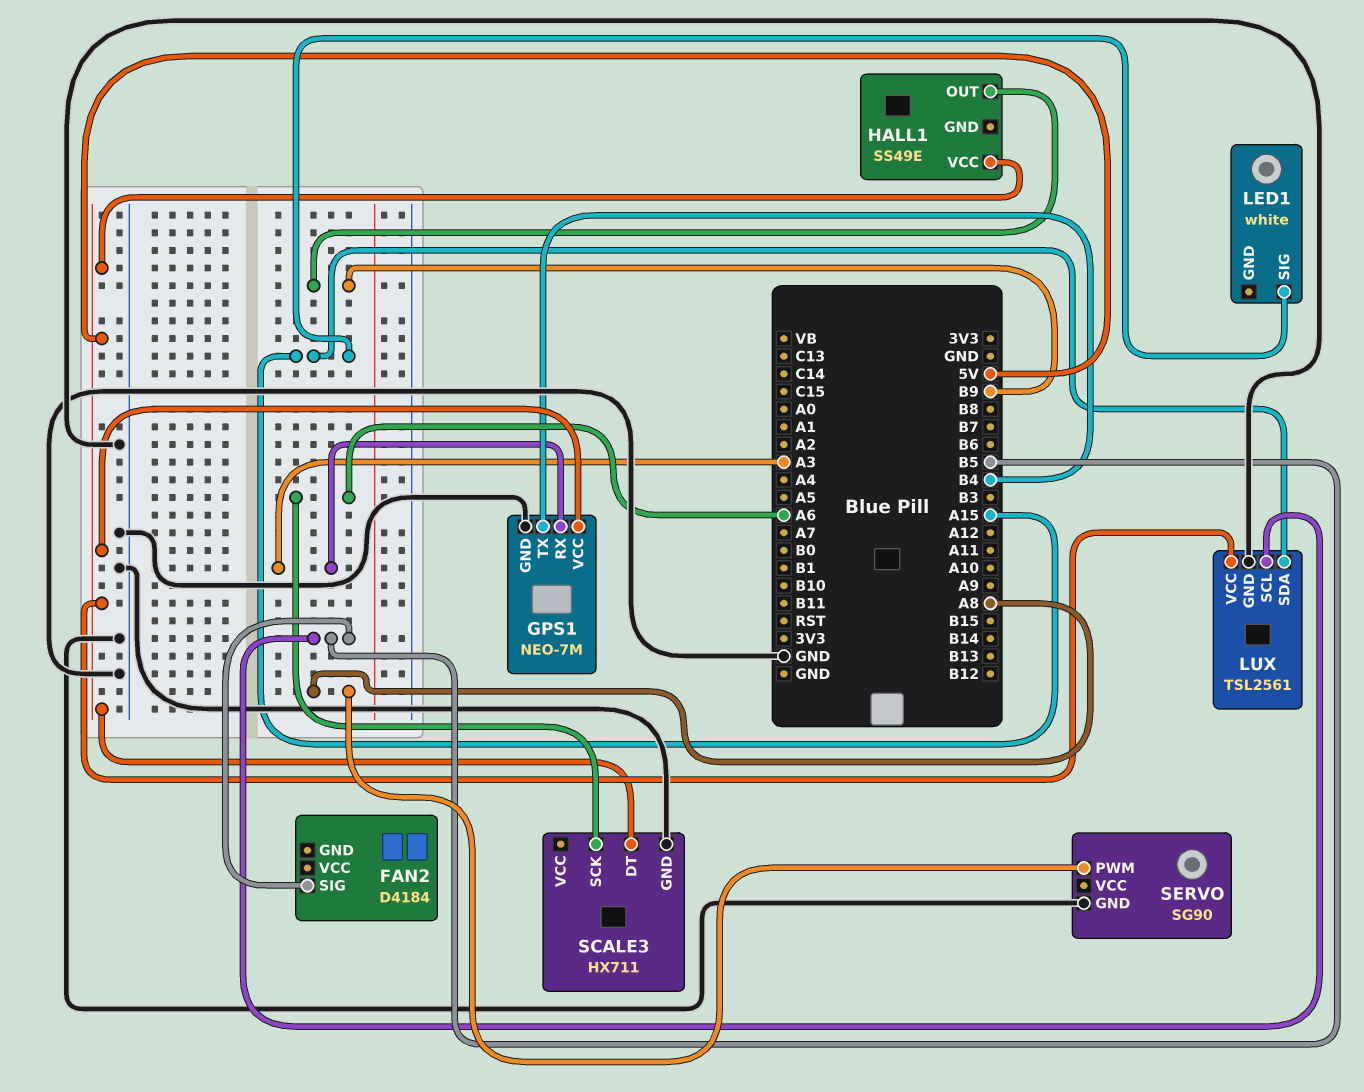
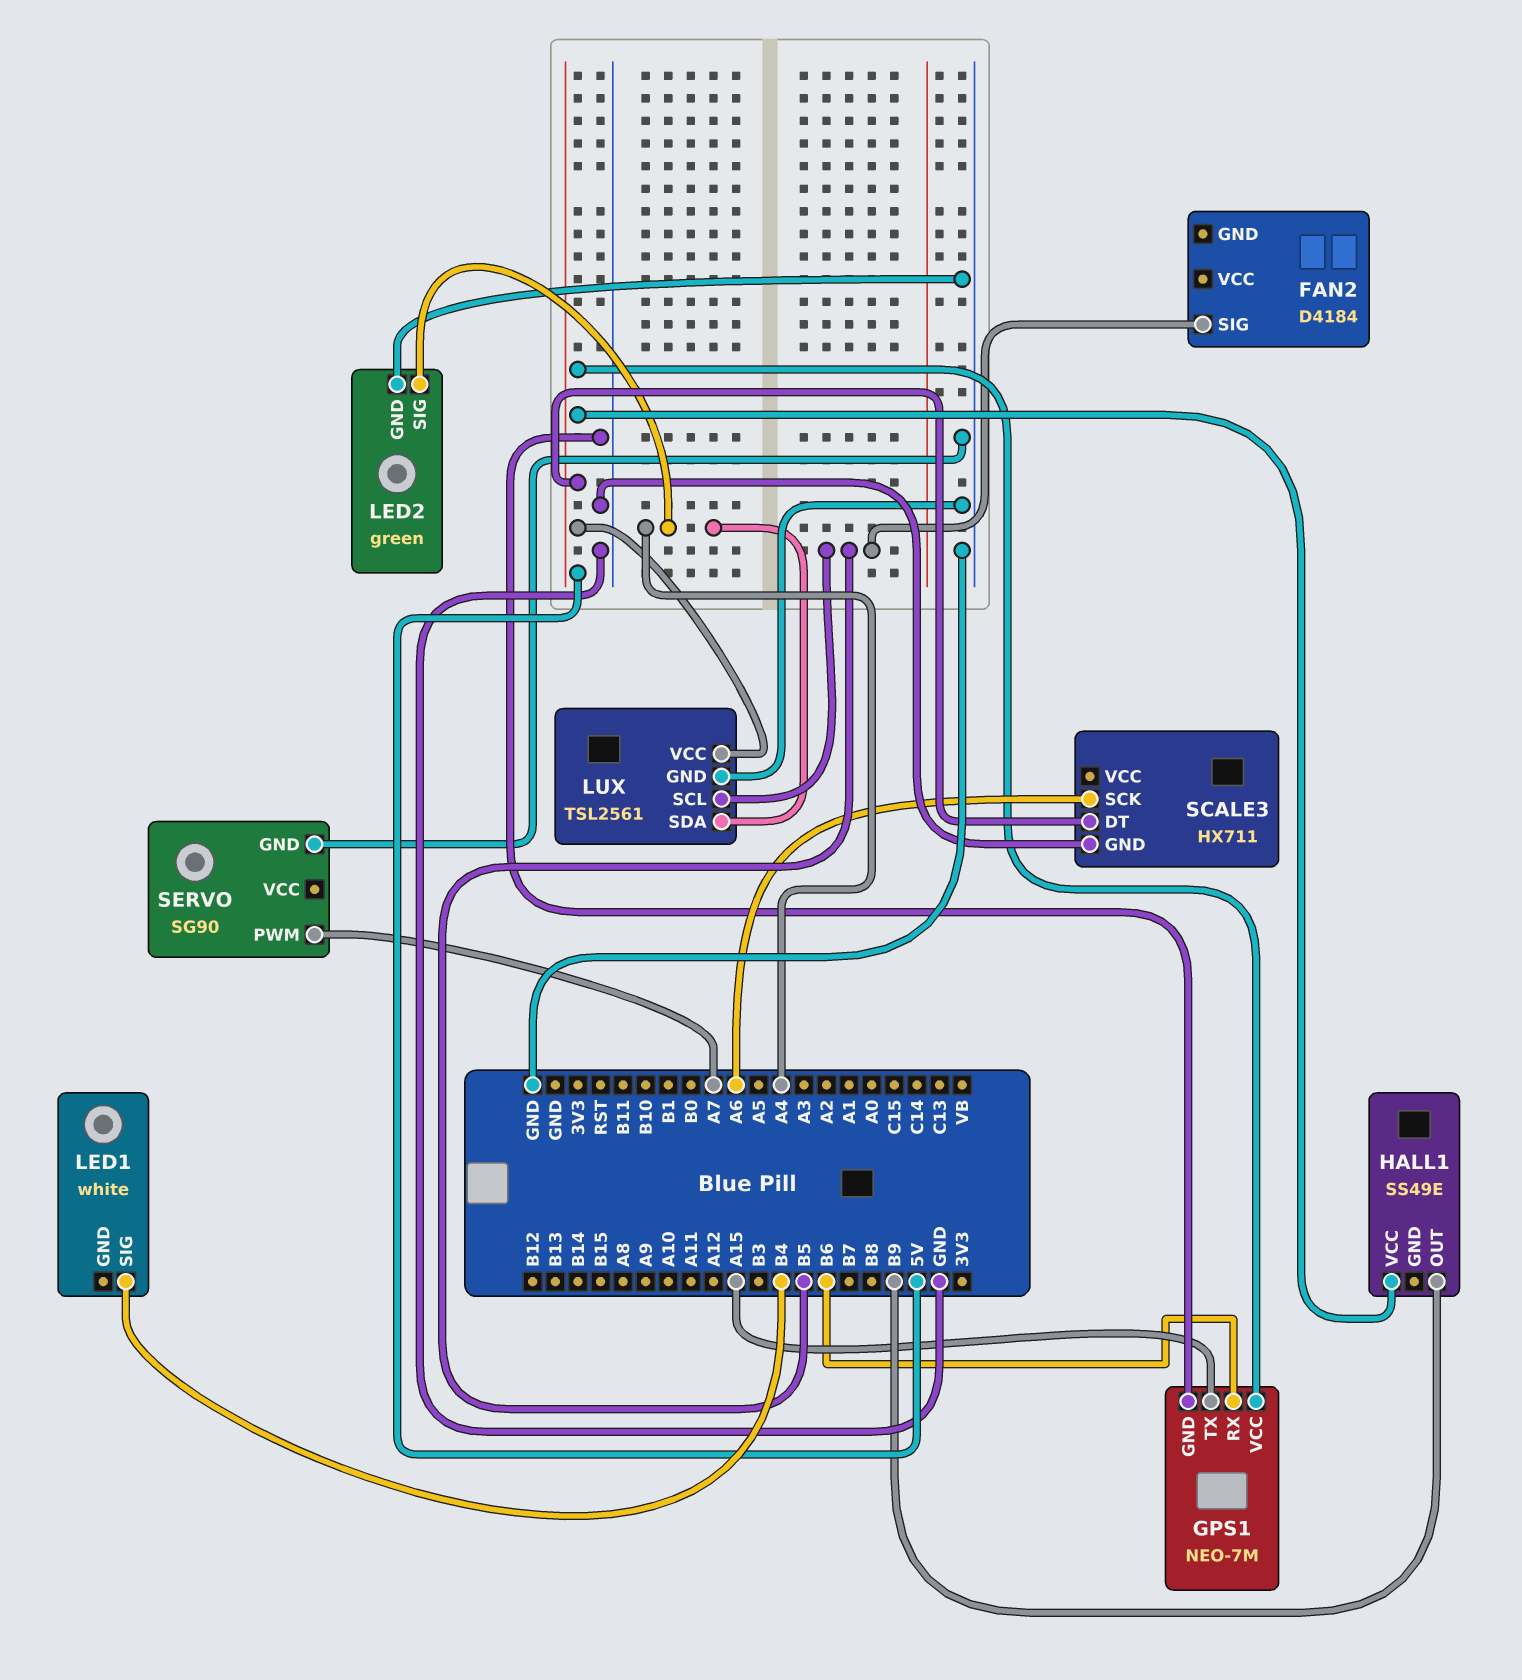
GPS1 pin RX: A3 -> B6
GPS1 pin TX: B4 -> A15
LED1 pin SIG: A15 -> B4
LED2: none -> green
LED2 pin GND: none -> GND
LED2 pin SIG: none -> A4
LUX pin SDA: A15 -> A4
SERVO pin PWM: A8 -> A7

